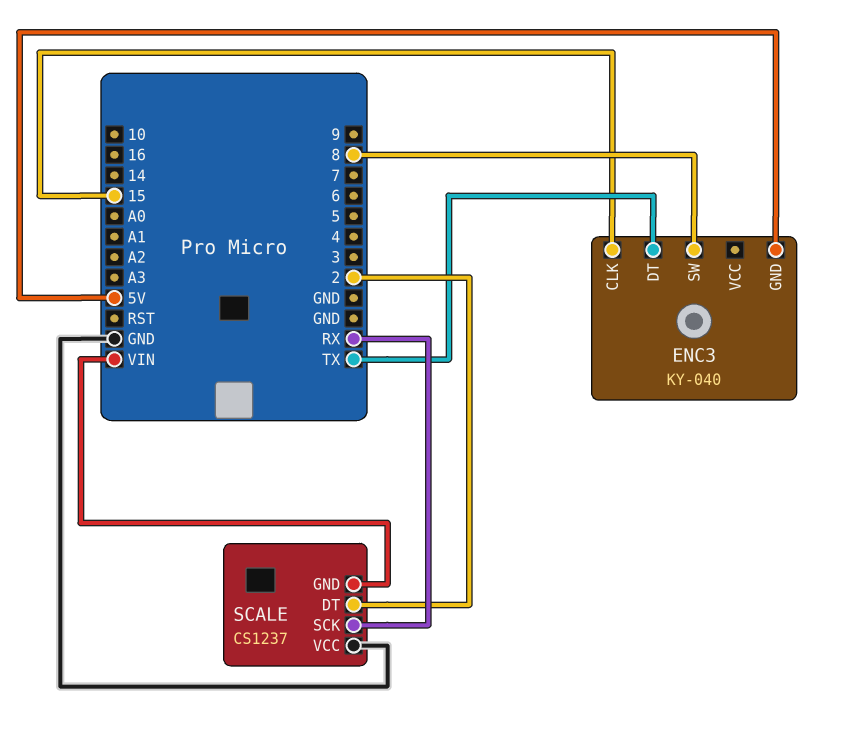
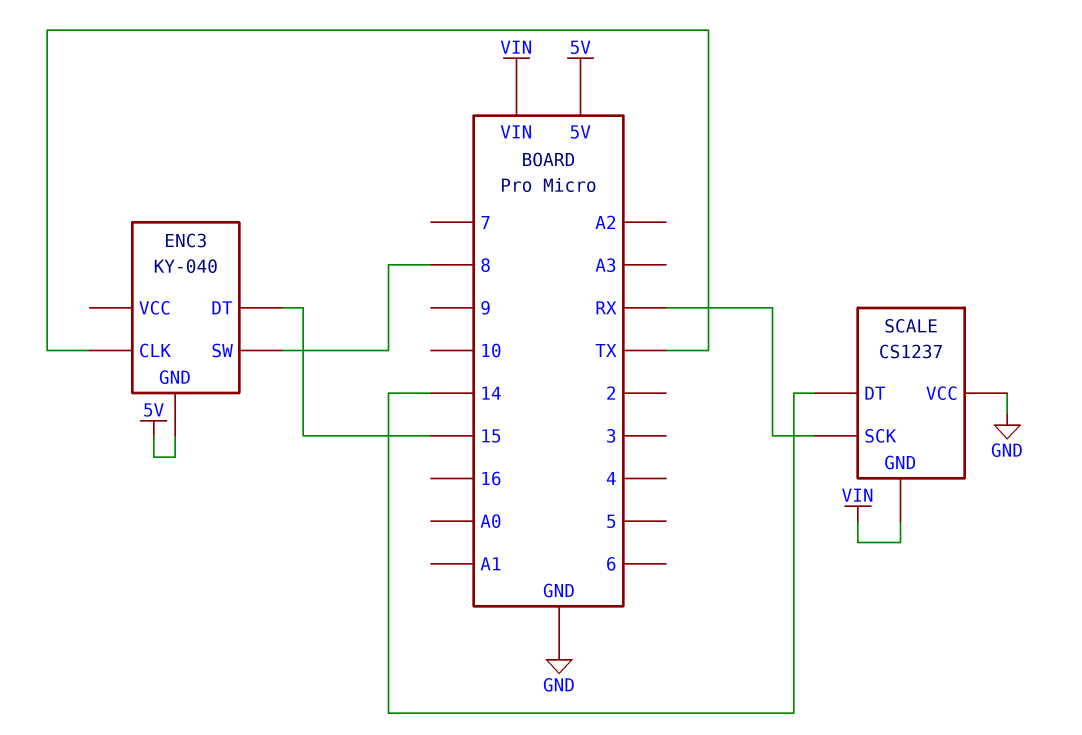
ENC3 pin CLK: 15 -> TX
ENC3 pin DT: TX -> 15
SCALE pin DT: 2 -> 14

